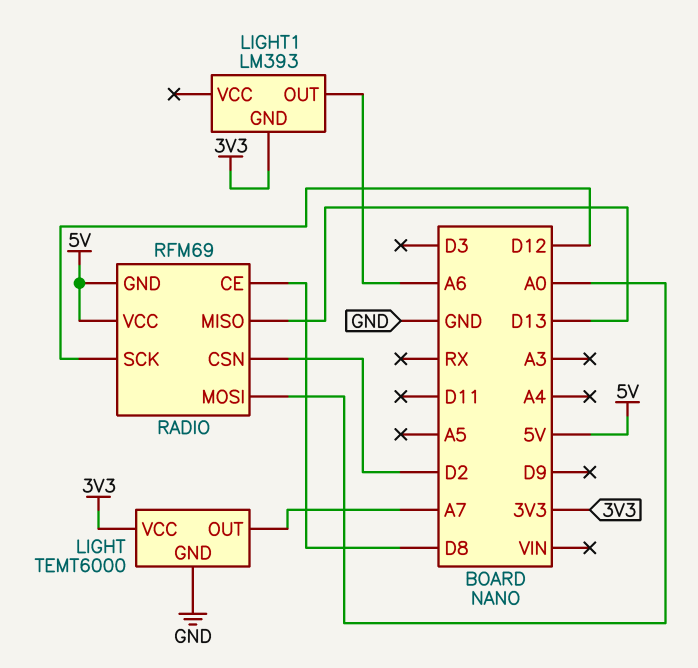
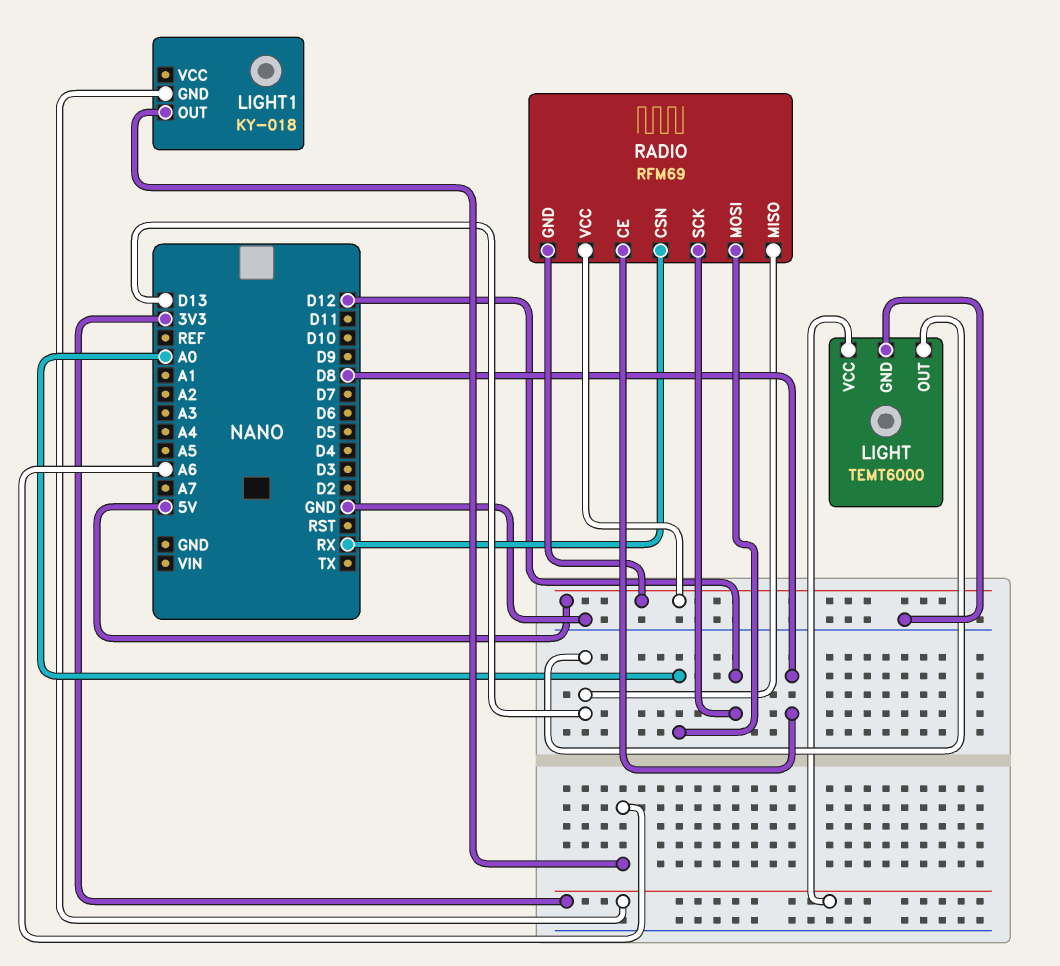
LIGHT pin OUT: A7 -> D13
LIGHT1: LM393 -> KY-018
RADIO pin CSN: D2 -> RX

